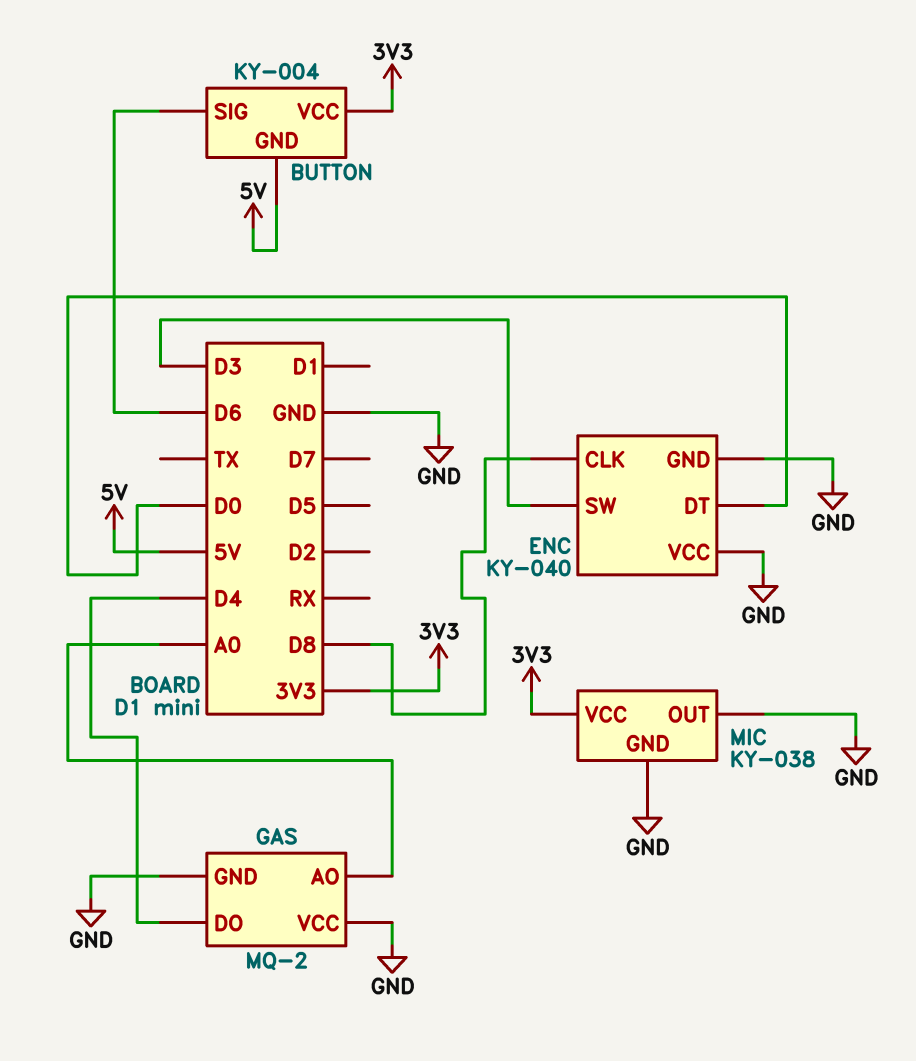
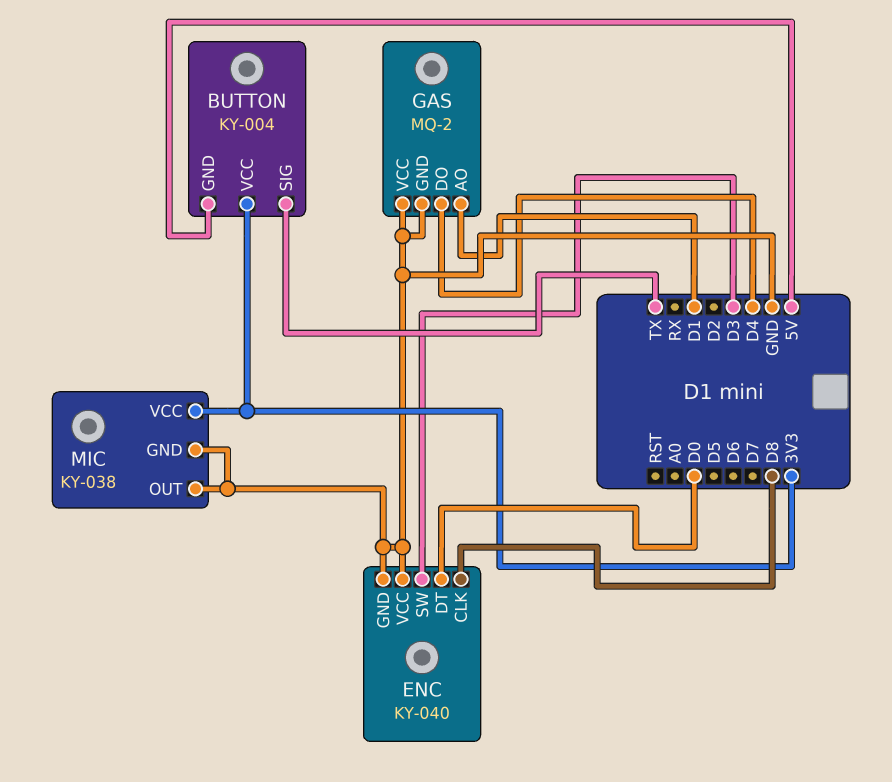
BUTTON pin SIG: D6 -> TX
GAS pin AO: A0 -> D1

